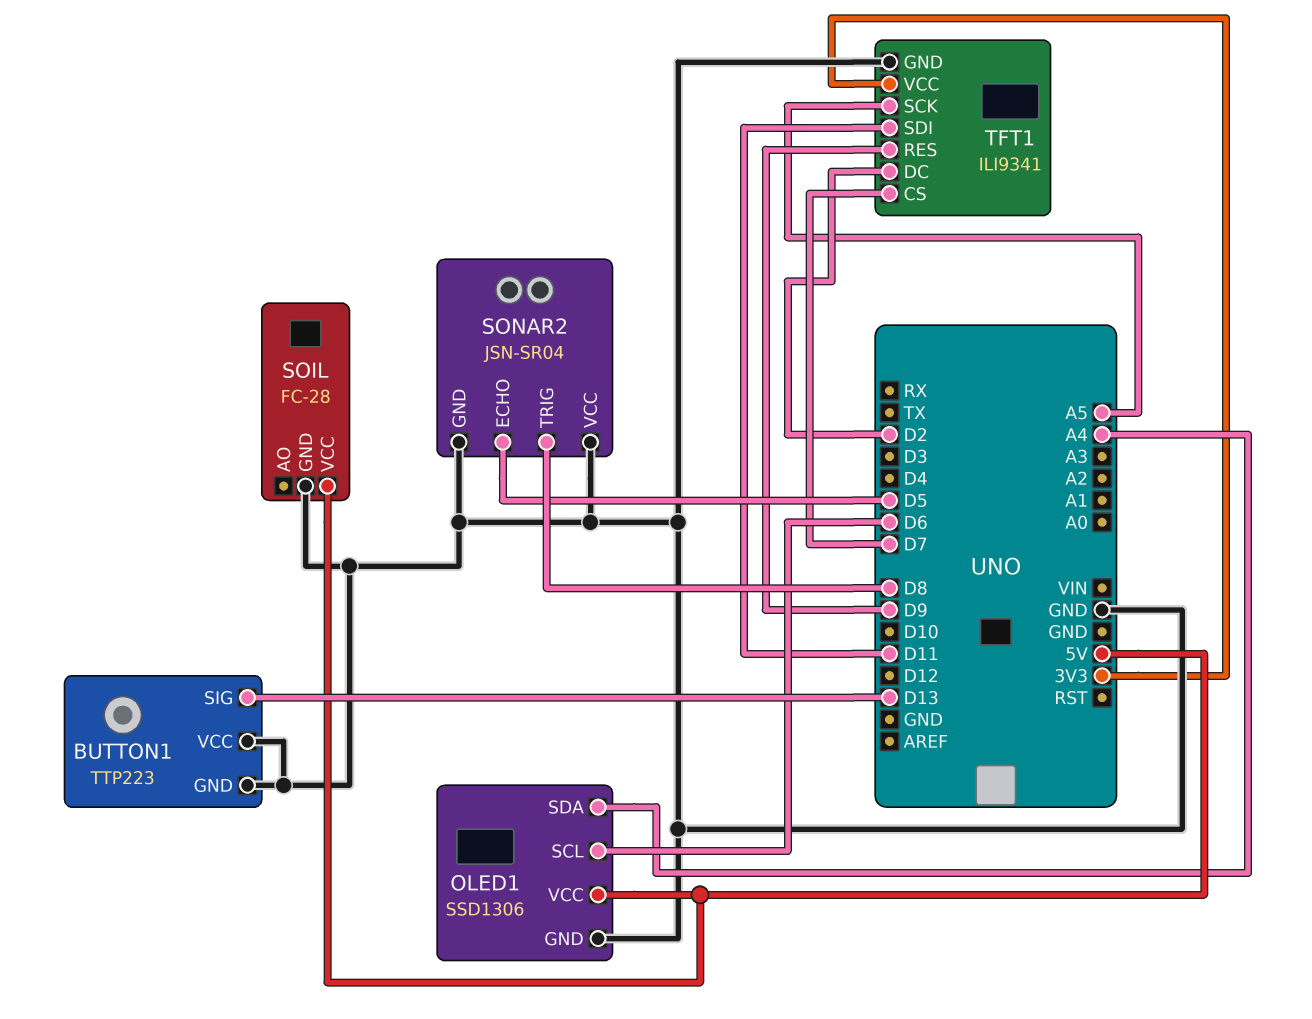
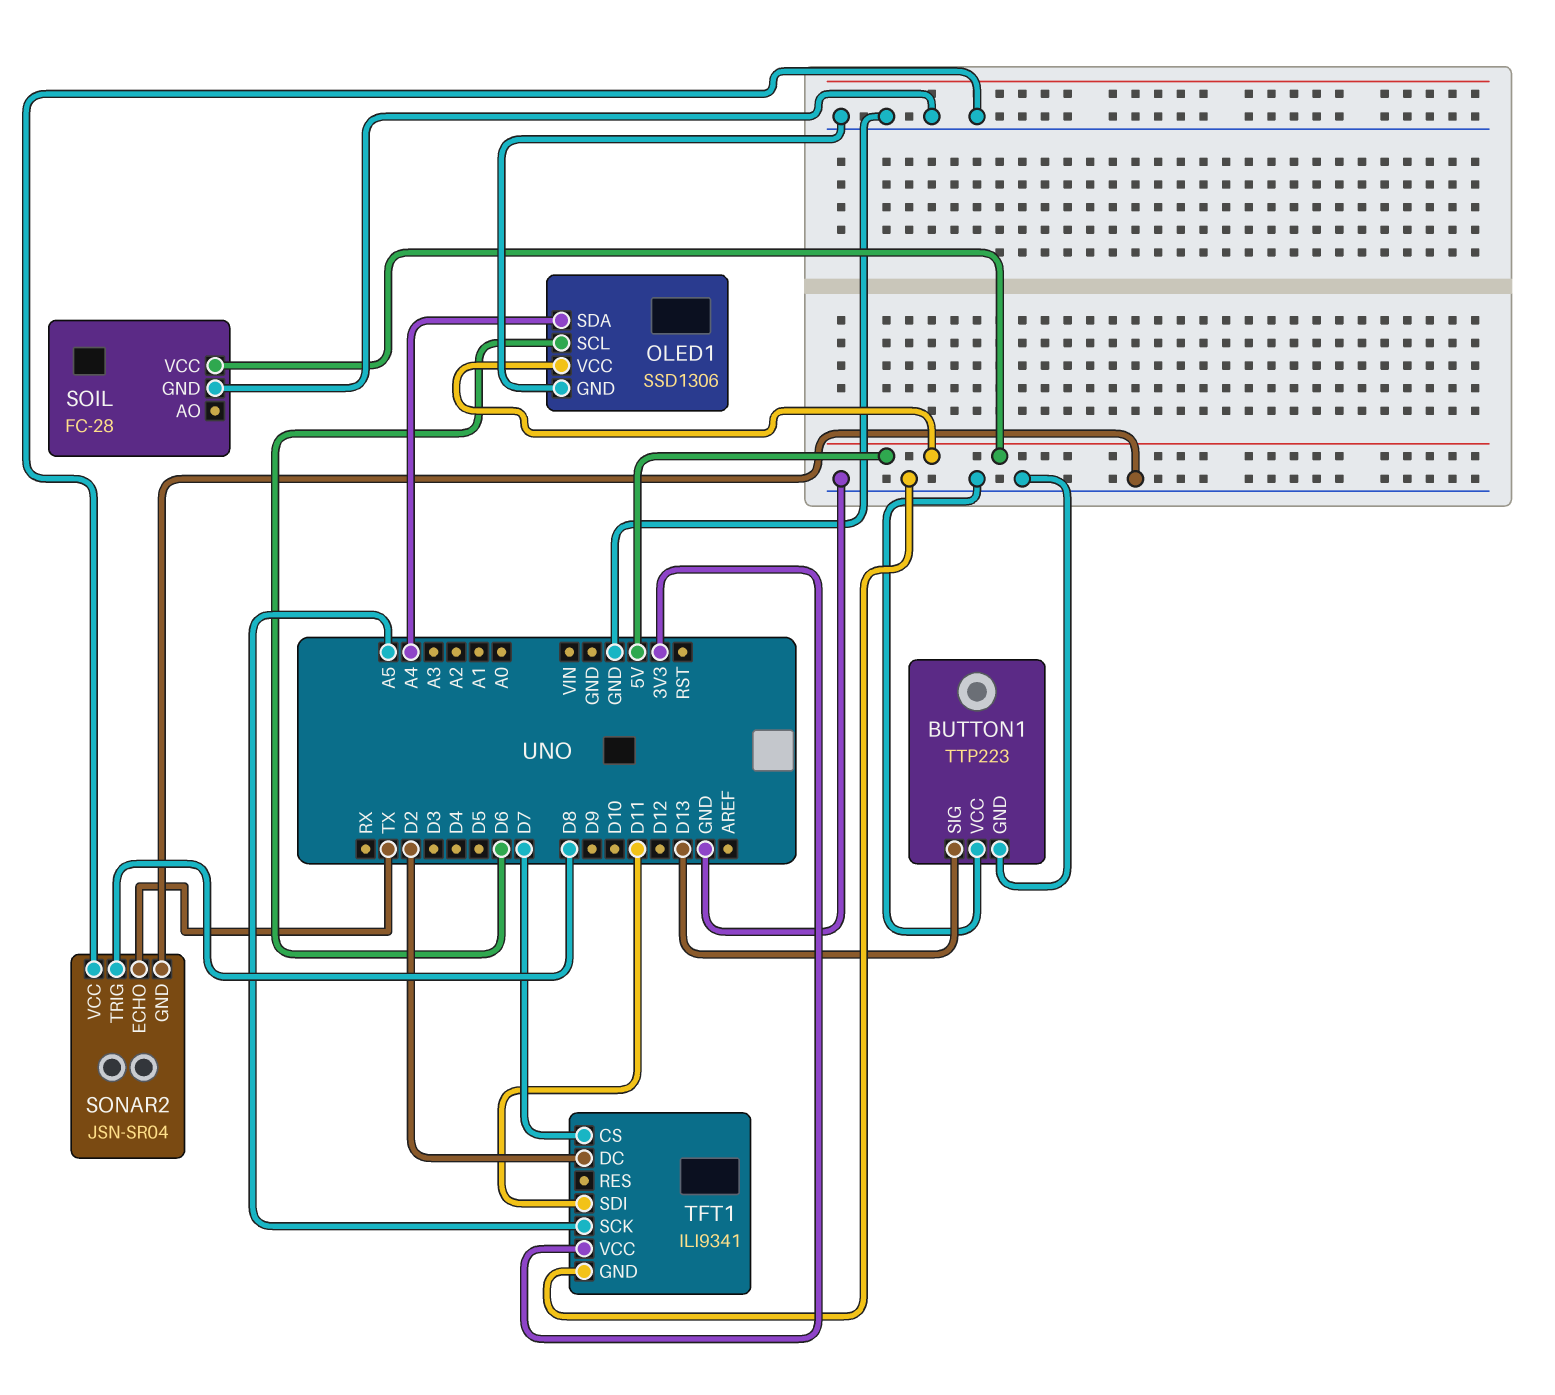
SONAR2 pin ECHO: D5 -> TX
TFT1 pin RES: D9 -> none

